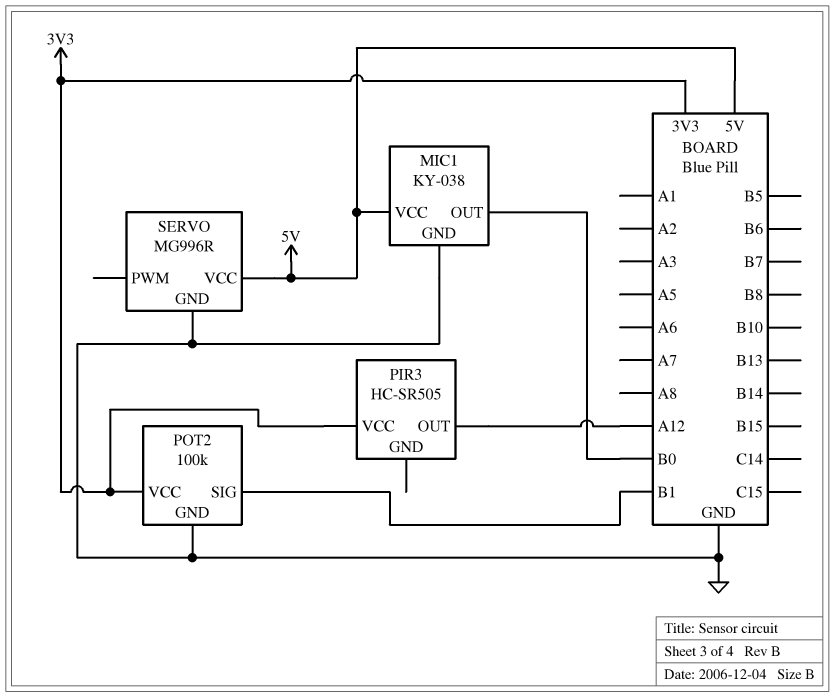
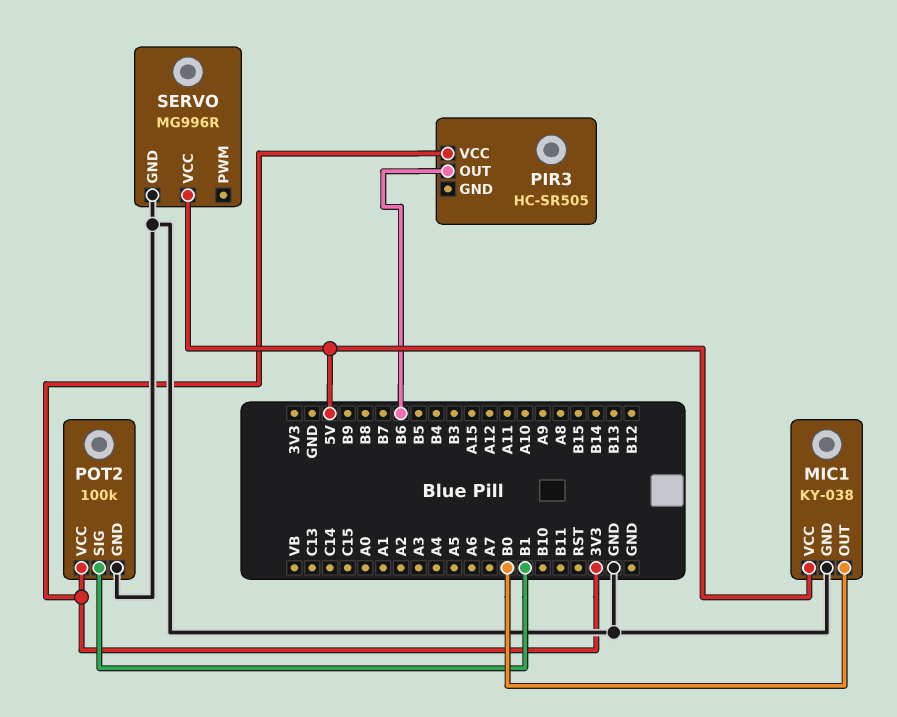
PIR3 pin OUT: A12 -> B6

